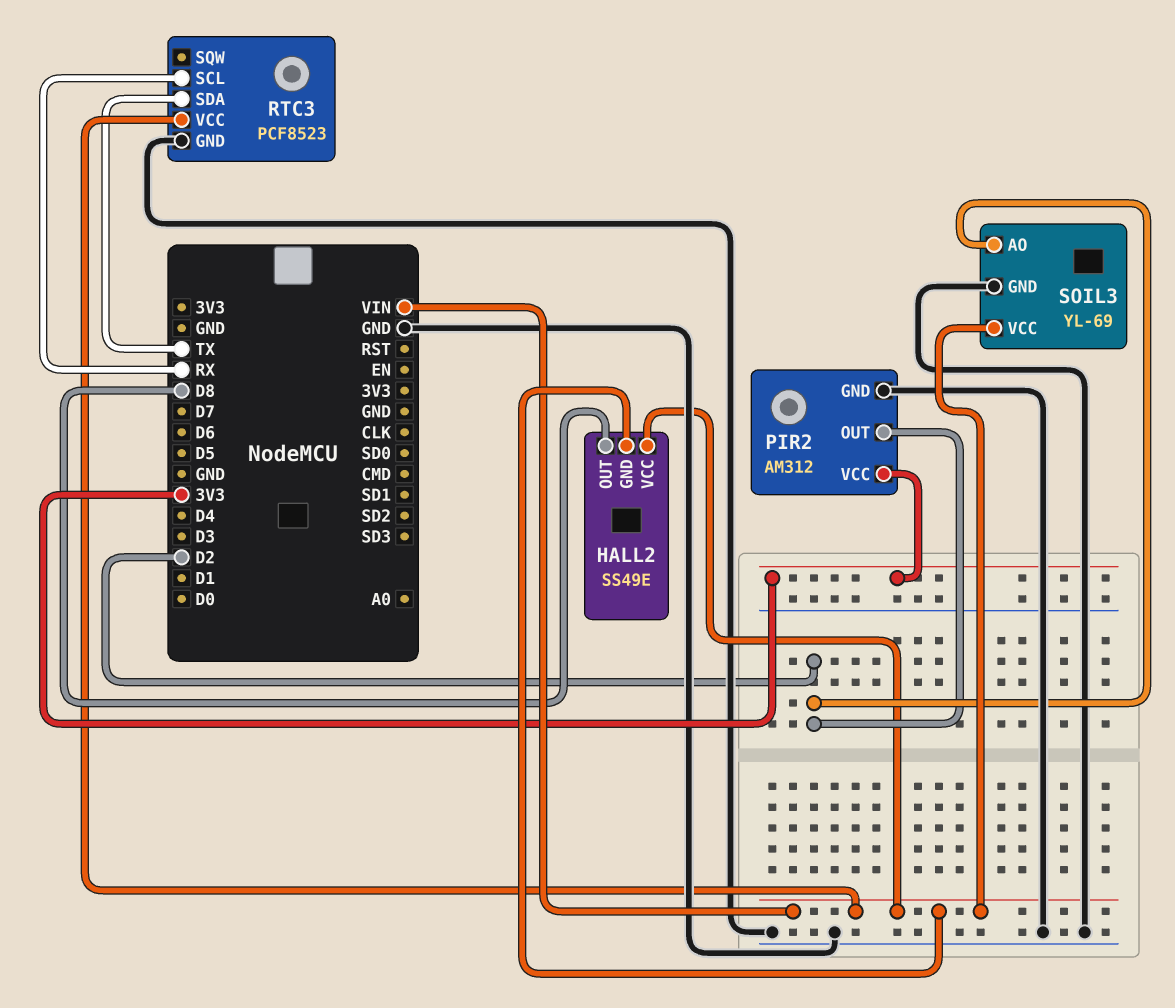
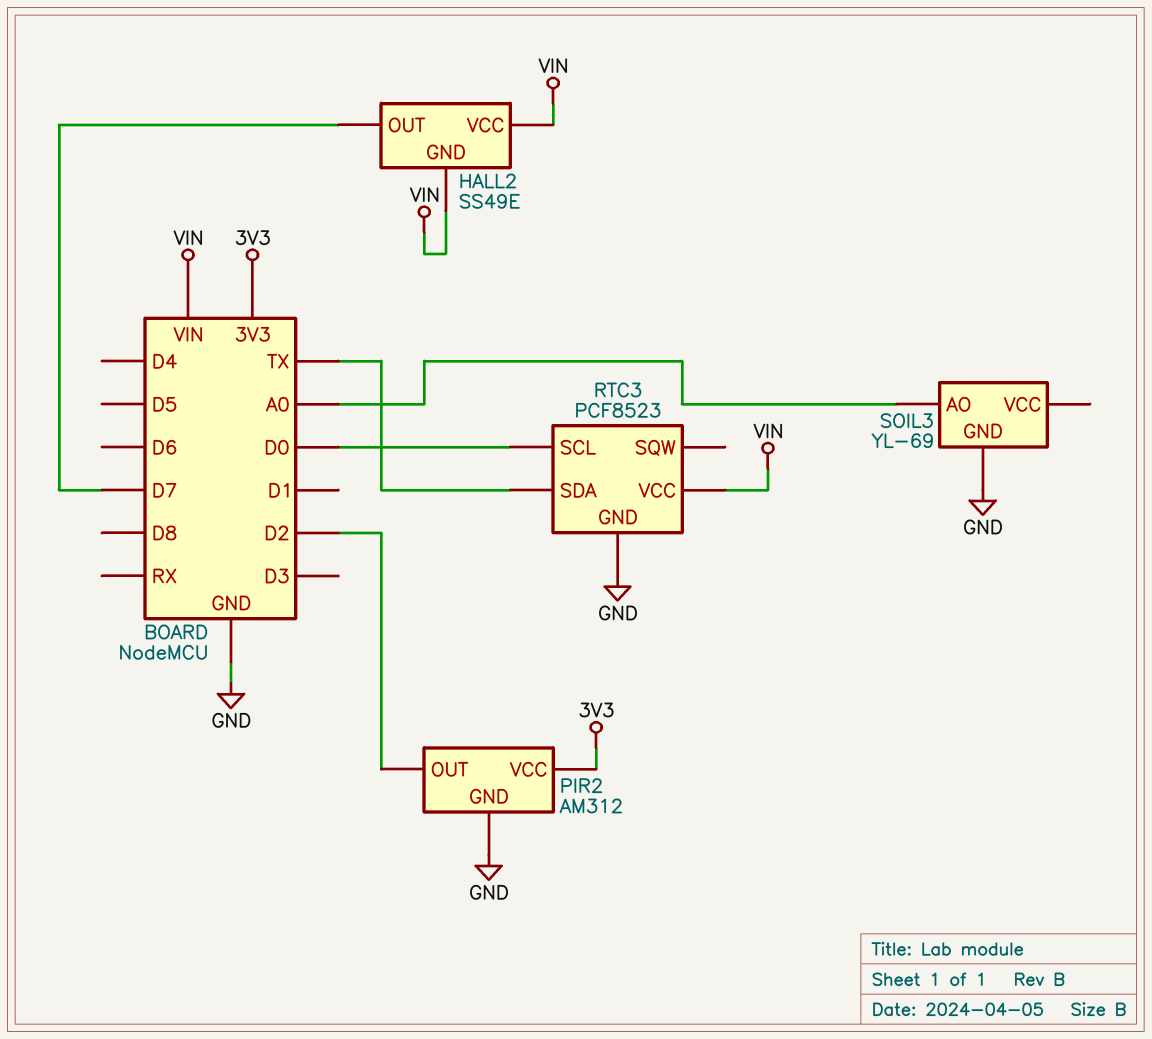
HALL2 pin OUT: D8 -> D7
RTC3 pin SCL: RX -> D0
SOIL3 pin AO: D2 -> A0
SOIL3 pin VCC: VIN -> none

